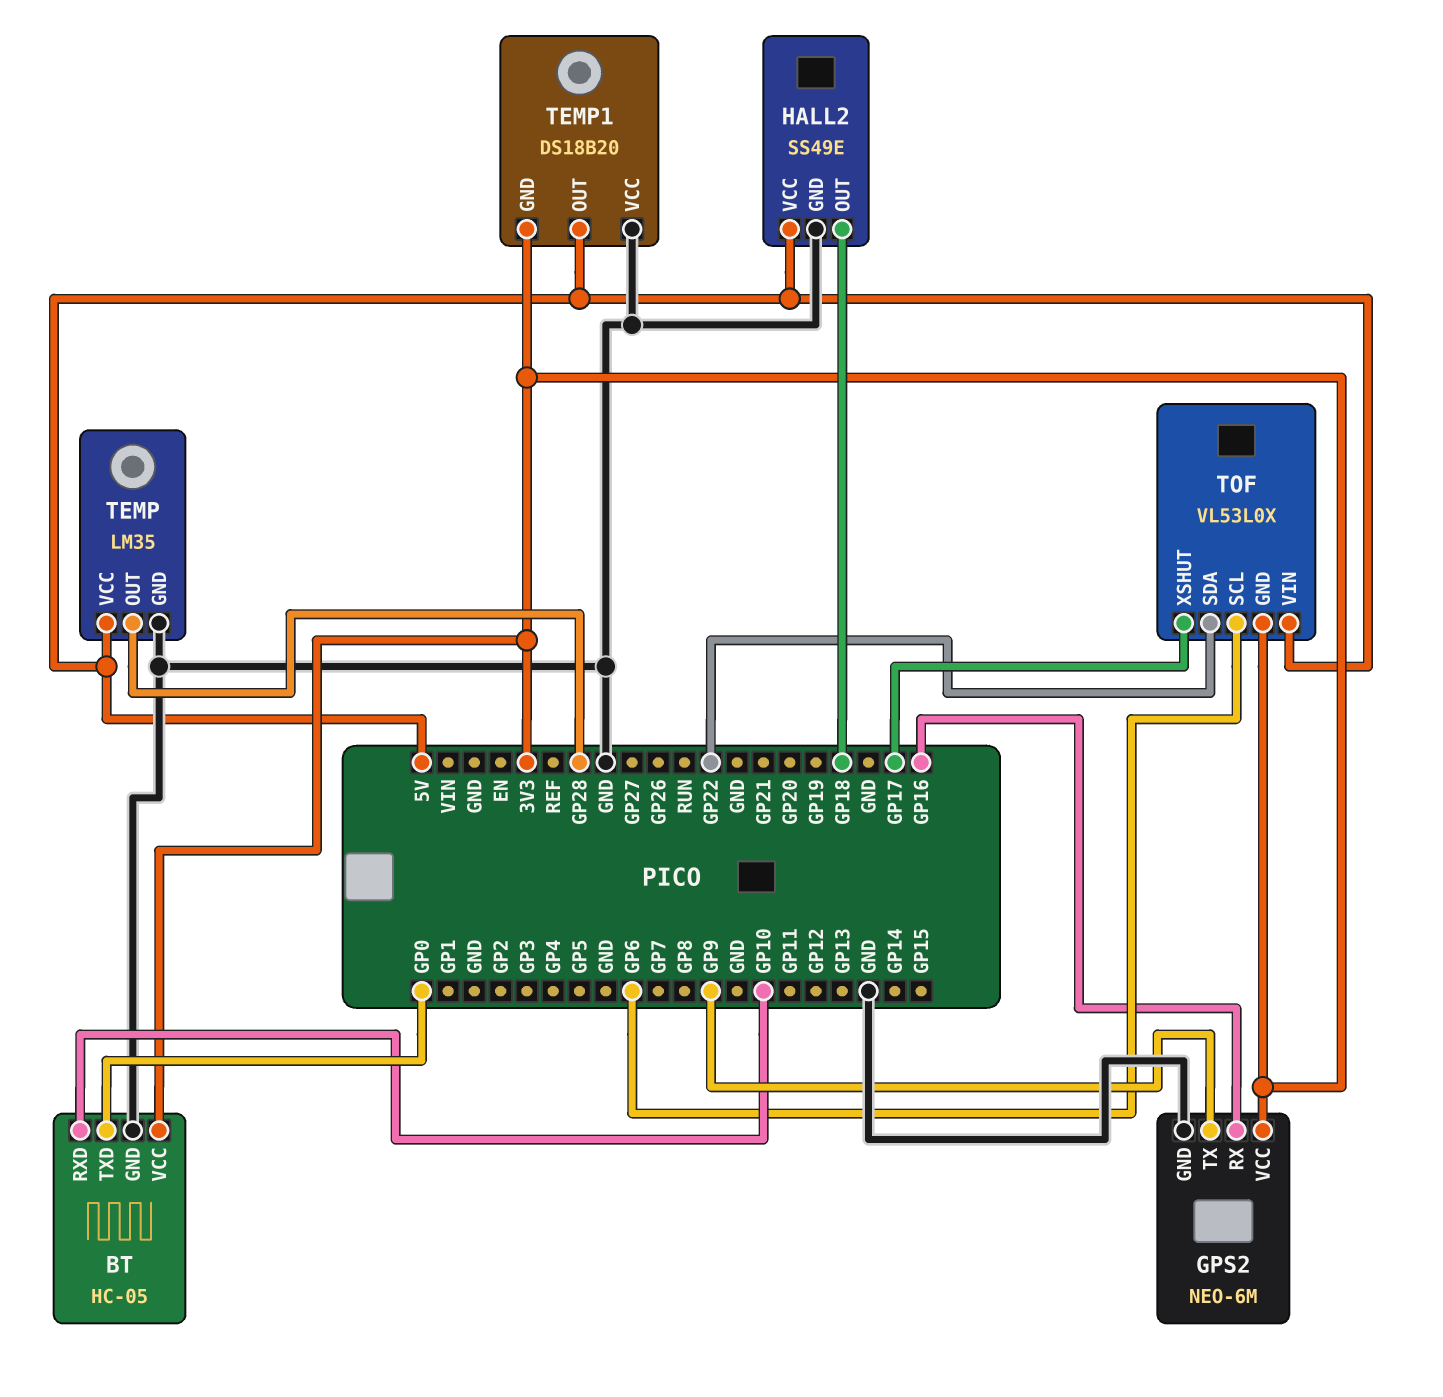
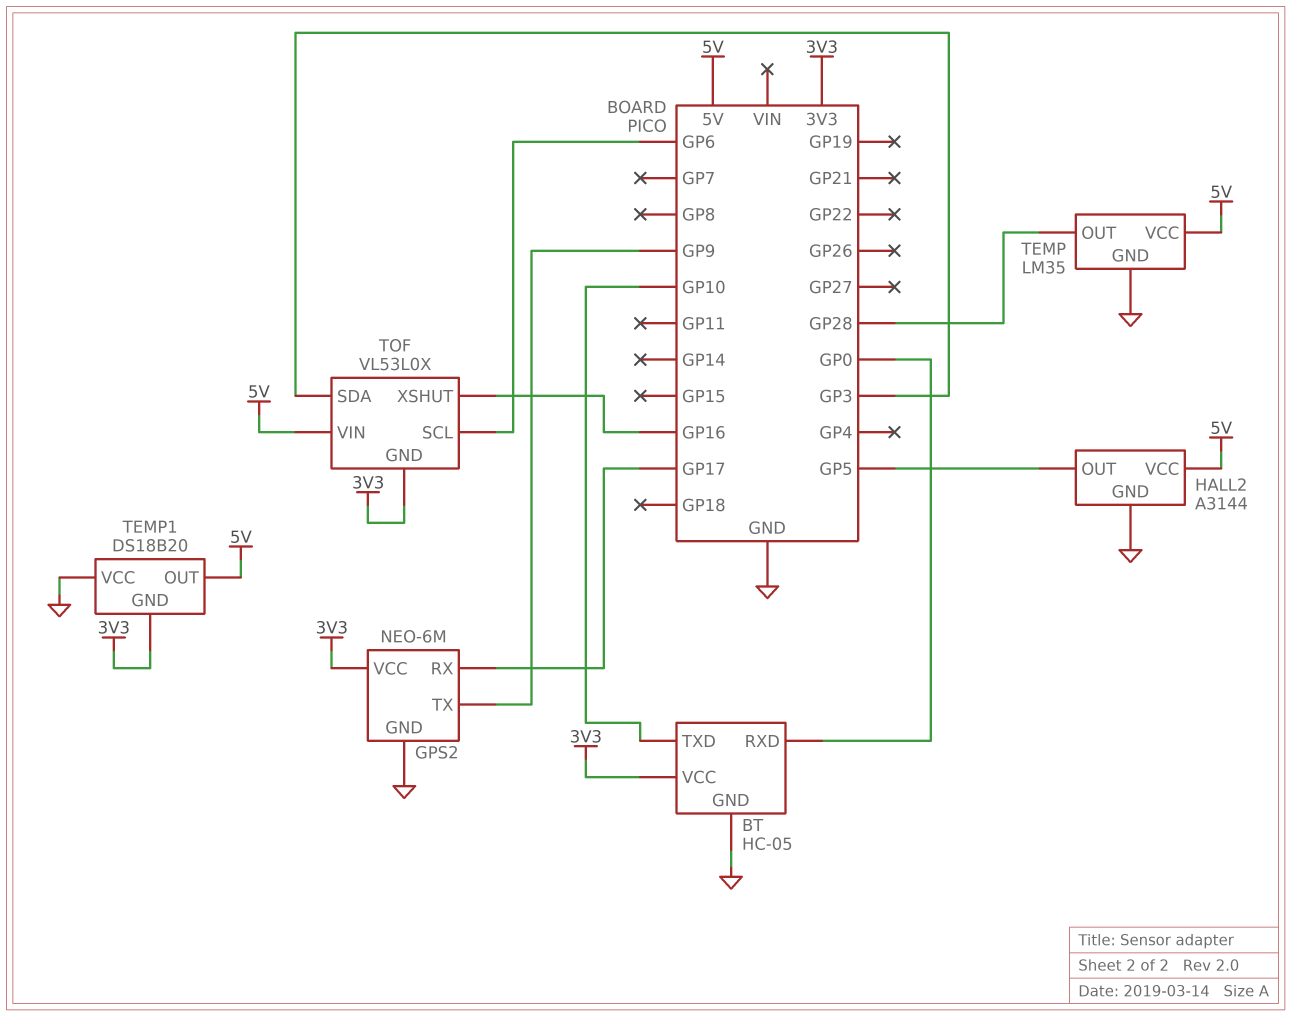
BT pin RXD: GP10 -> GP0
BT pin TXD: GP0 -> GP10
GPS2 pin RX: GP16 -> GP17
HALL2: SS49E -> A3144
HALL2 pin OUT: GP18 -> GP5
TOF pin SDA: GP22 -> GP3
TOF pin XSHUT: GP17 -> GP16

